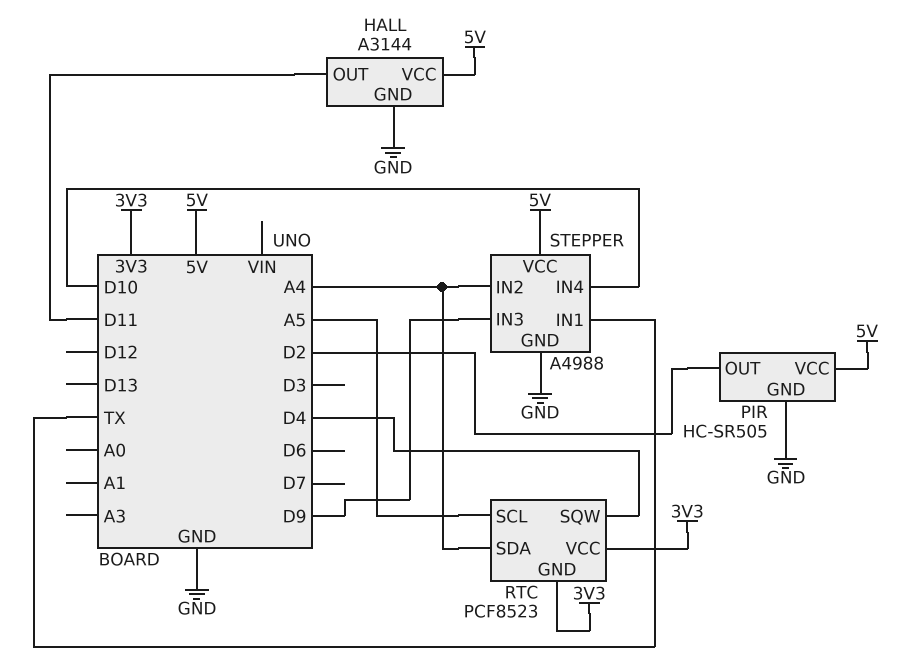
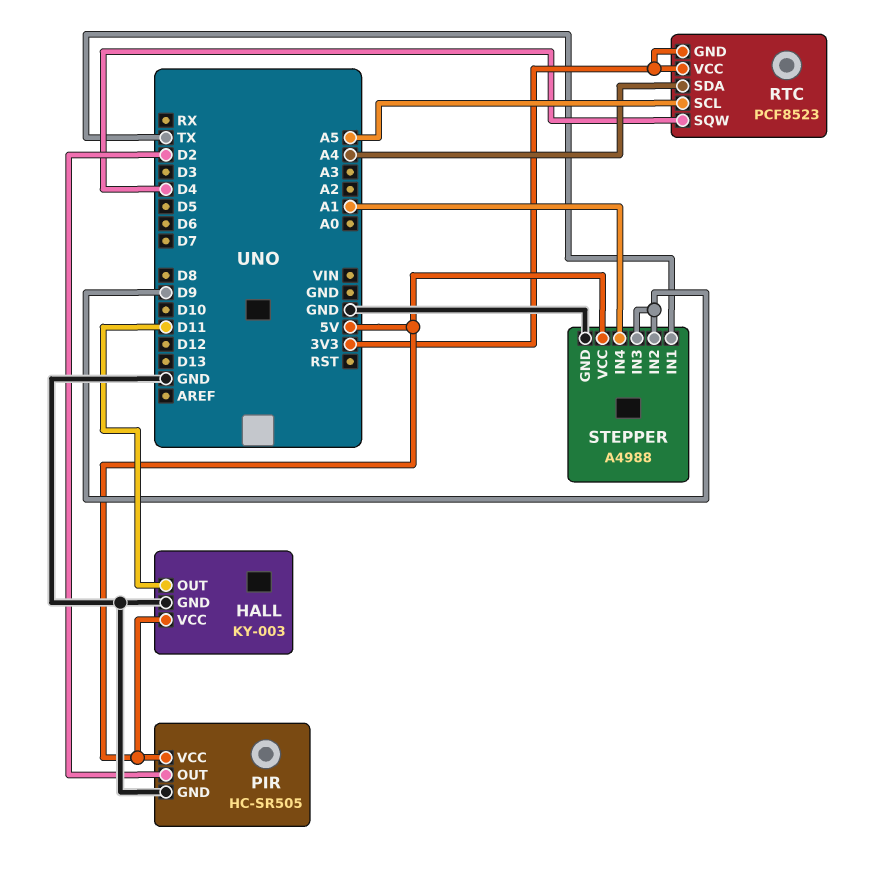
HALL: A3144 -> KY-003
STEPPER pin IN2: A4 -> D9
STEPPER pin IN4: D10 -> A1

